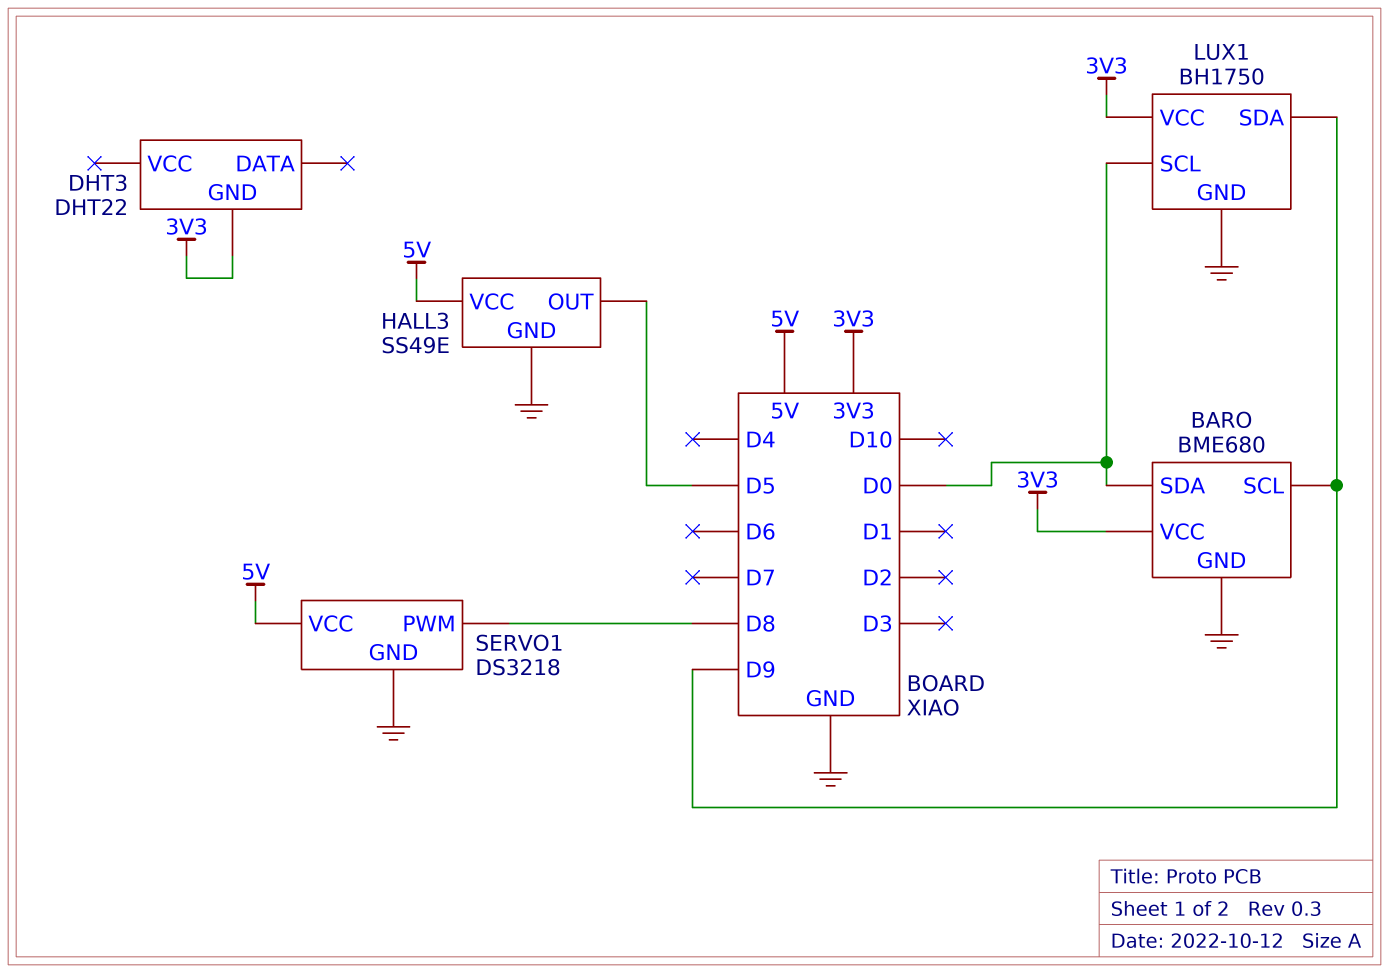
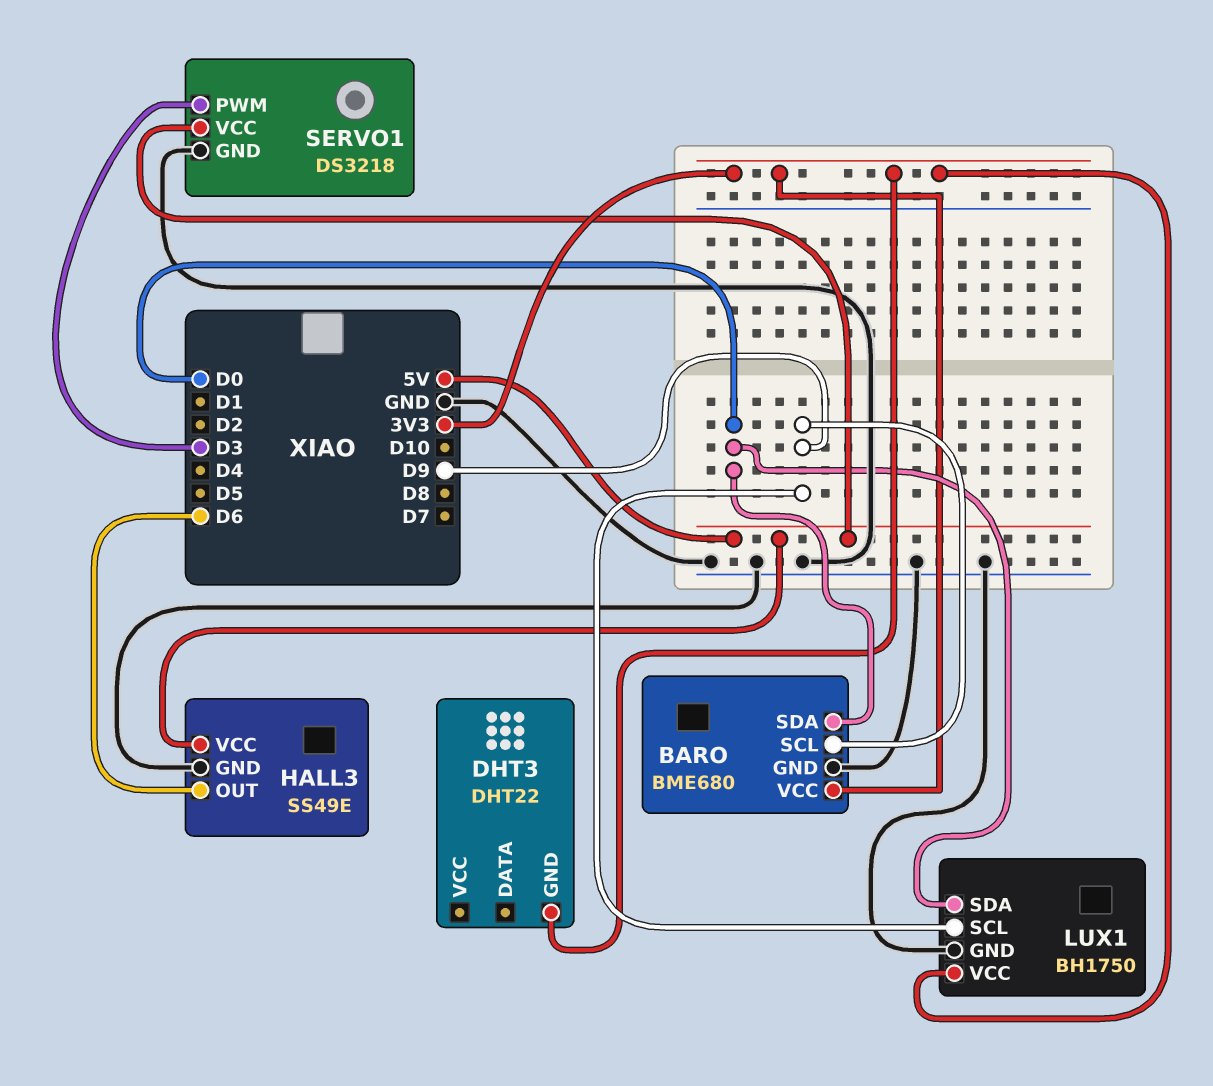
HALL3 pin OUT: D5 -> D6
LUX1 pin SCL: D0 -> D9
LUX1 pin SDA: D9 -> D0
SERVO1 pin PWM: D8 -> D3

